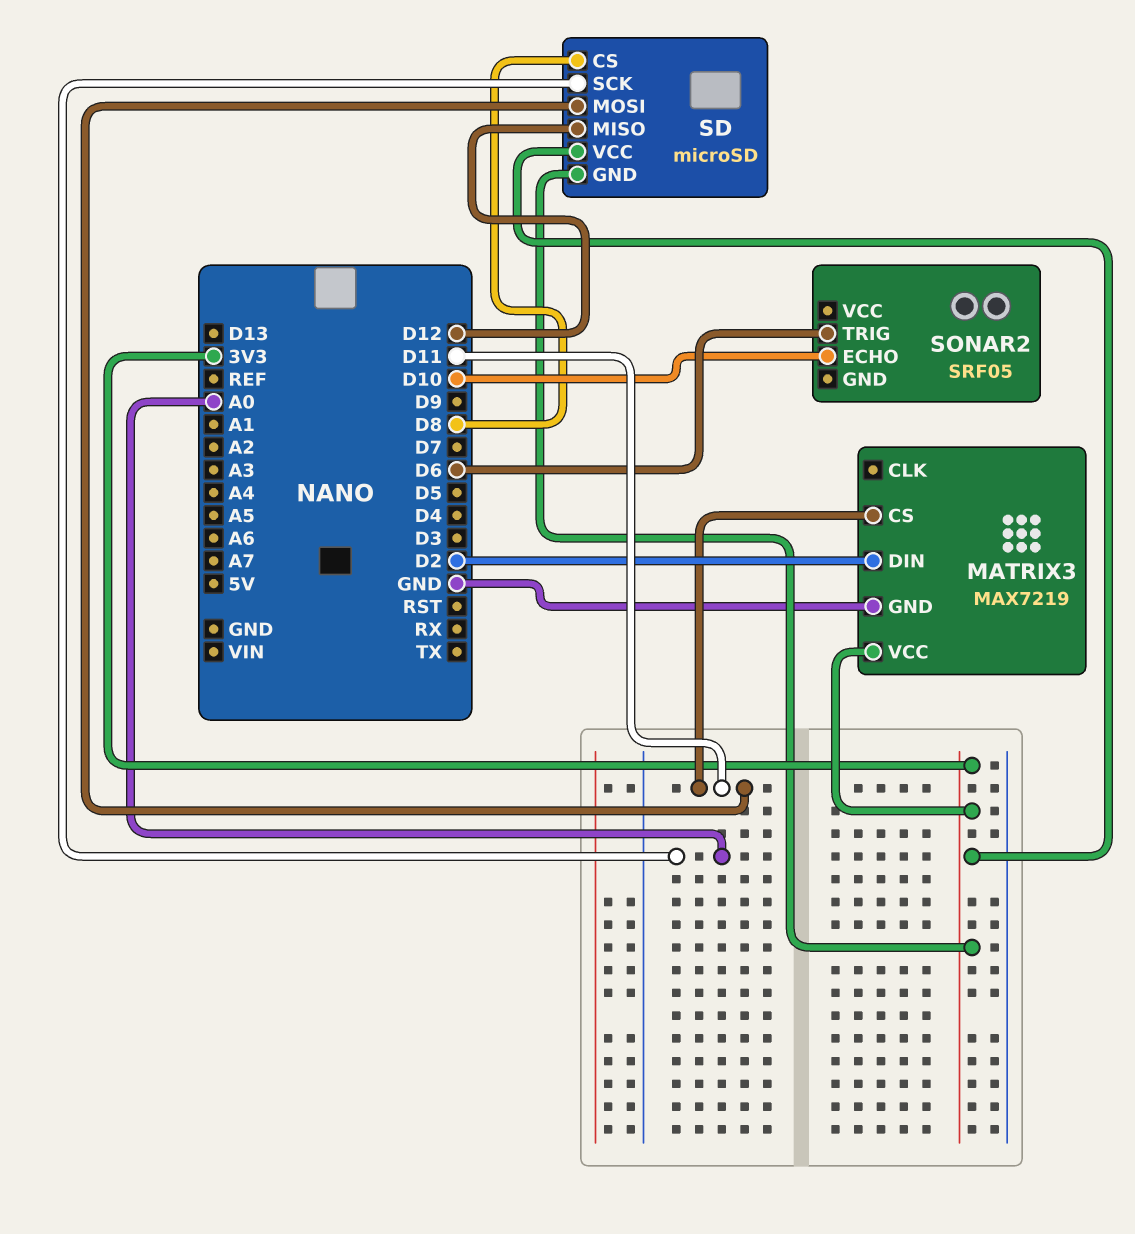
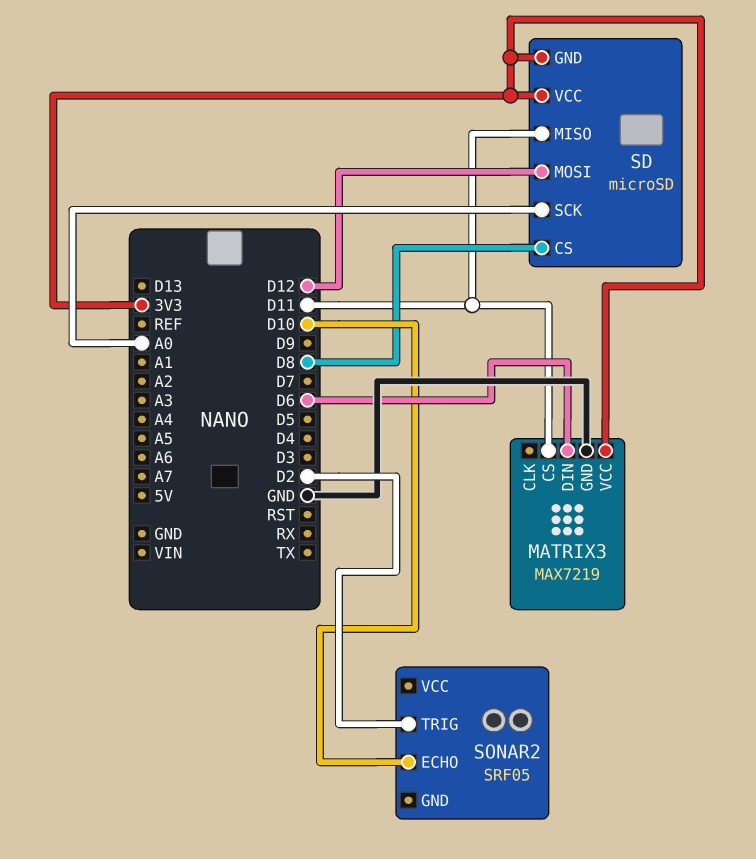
MATRIX3 pin DIN: D2 -> D6
SD pin MISO: D12 -> D11
SD pin MOSI: D11 -> D12
SONAR2 pin TRIG: D6 -> D2

